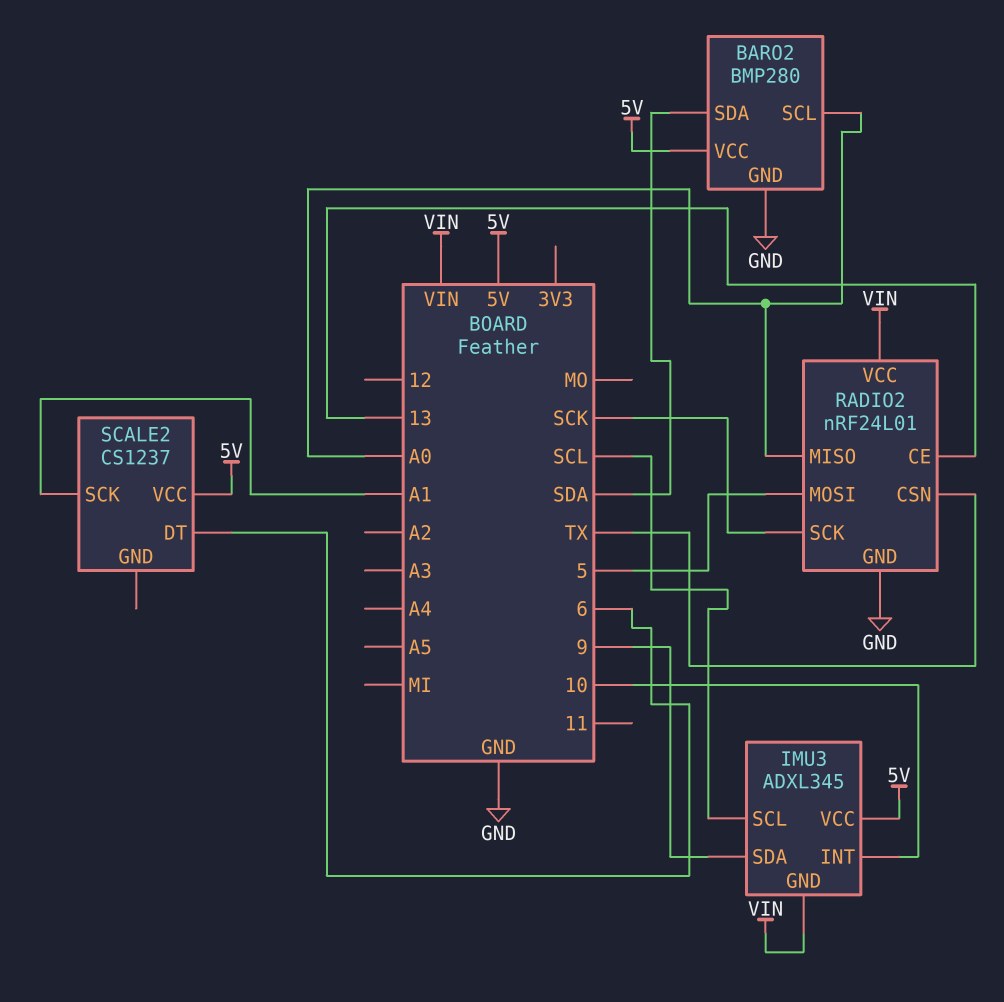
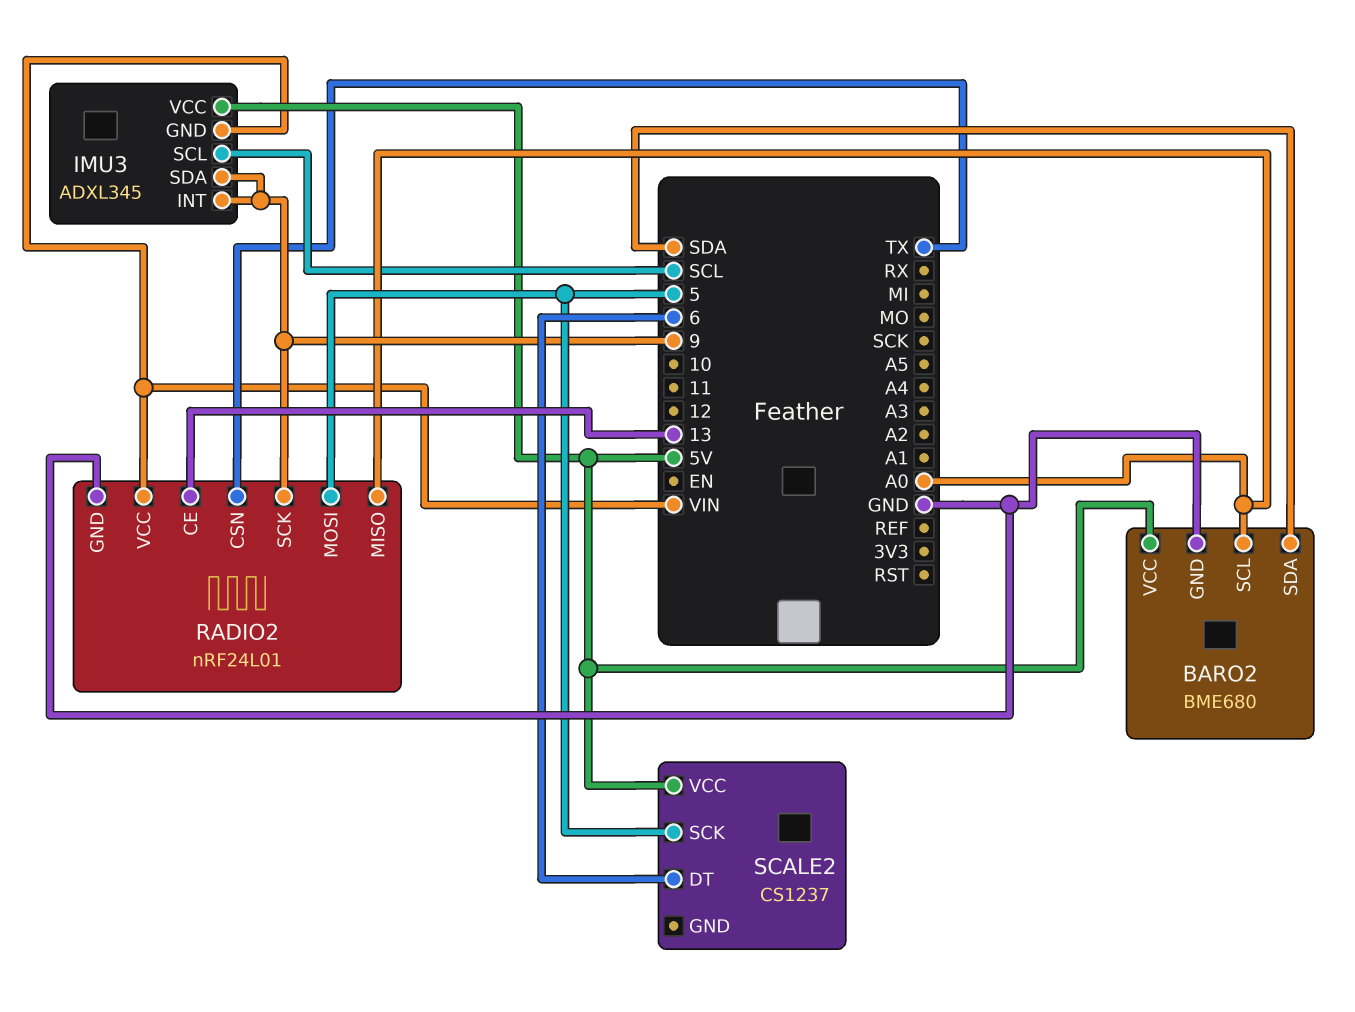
BARO2: BMP280 -> BME680
IMU3 pin INT: 10 -> 9
RADIO2 pin SCK: SCK -> 9
SCALE2 pin SCK: A1 -> 5

